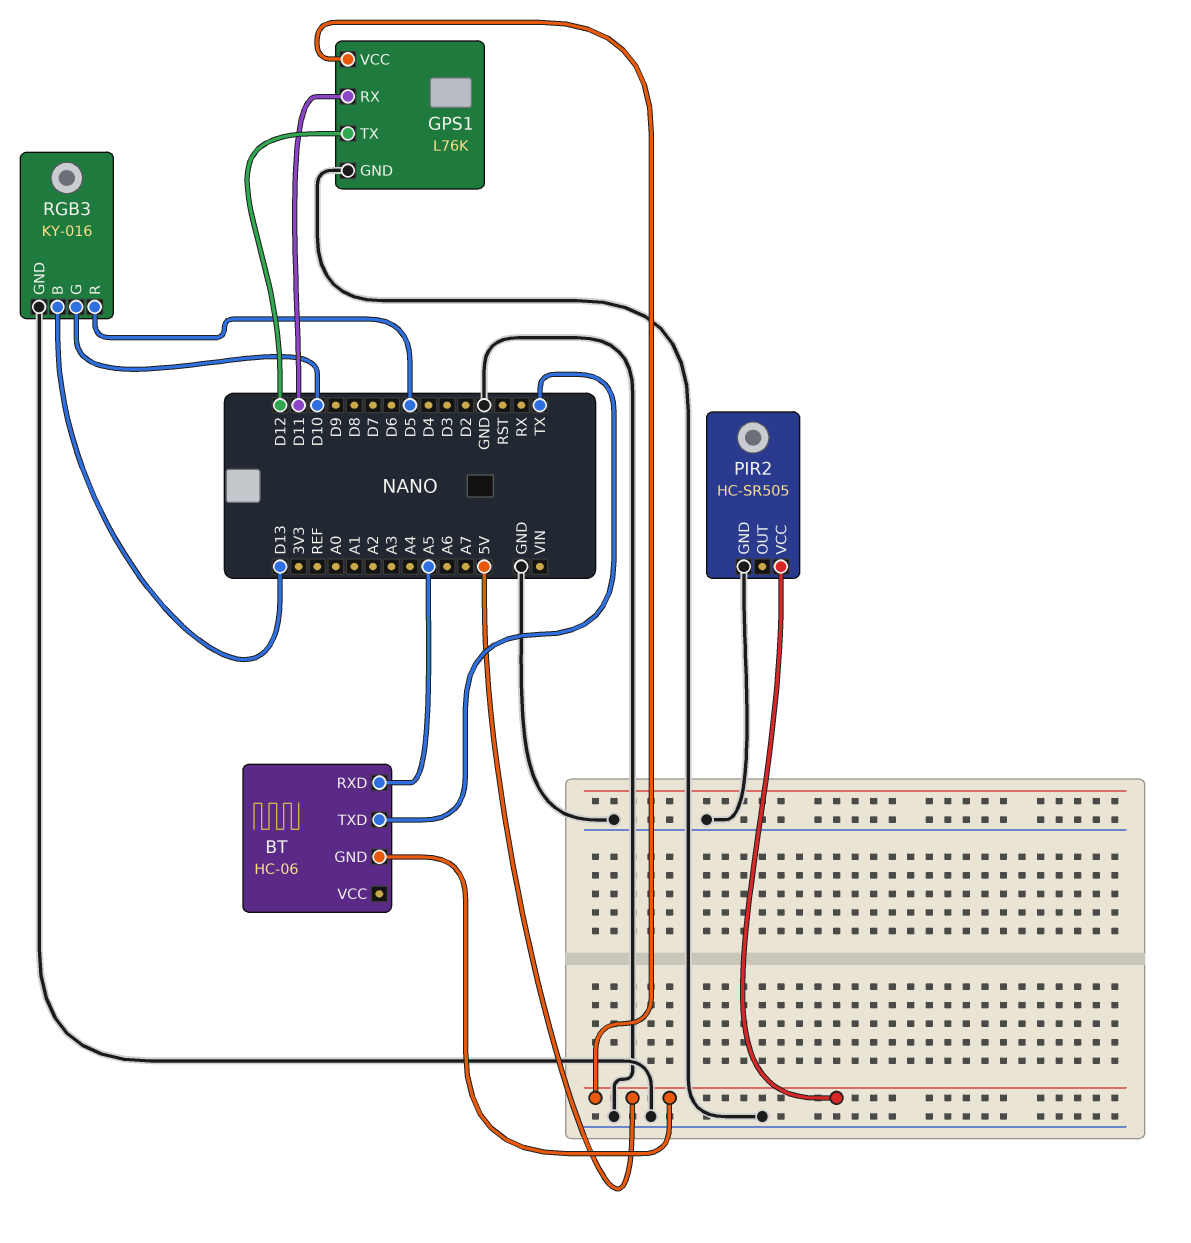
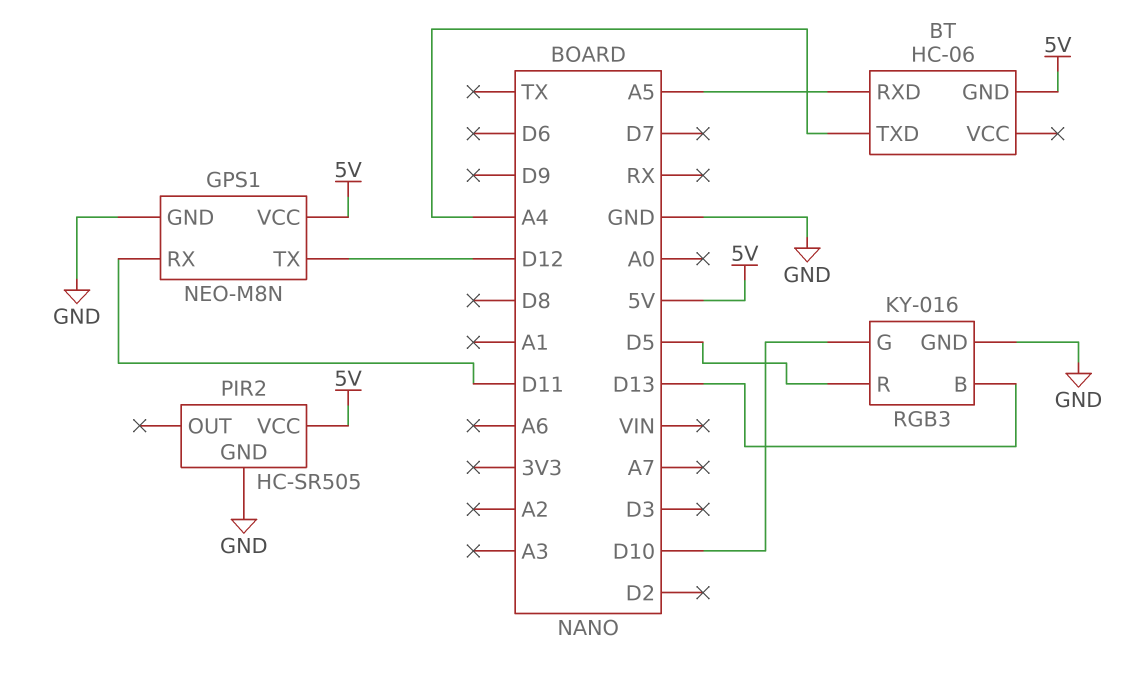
BT pin TXD: TX -> A4
GPS1: L76K -> NEO-M8N

